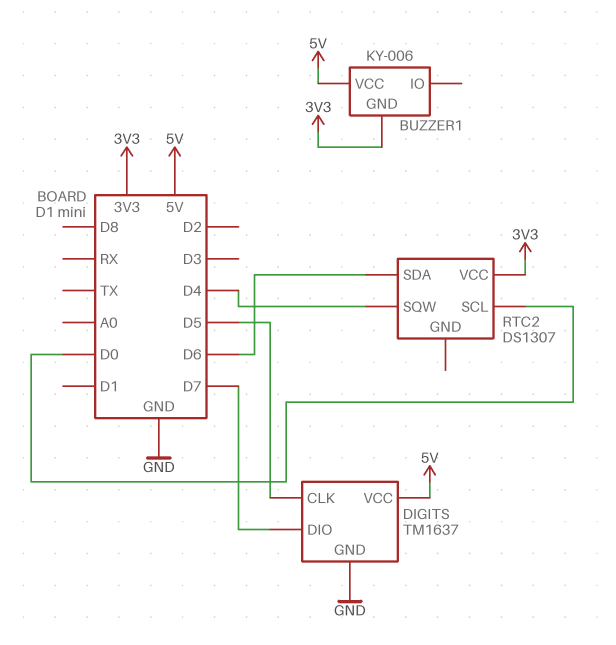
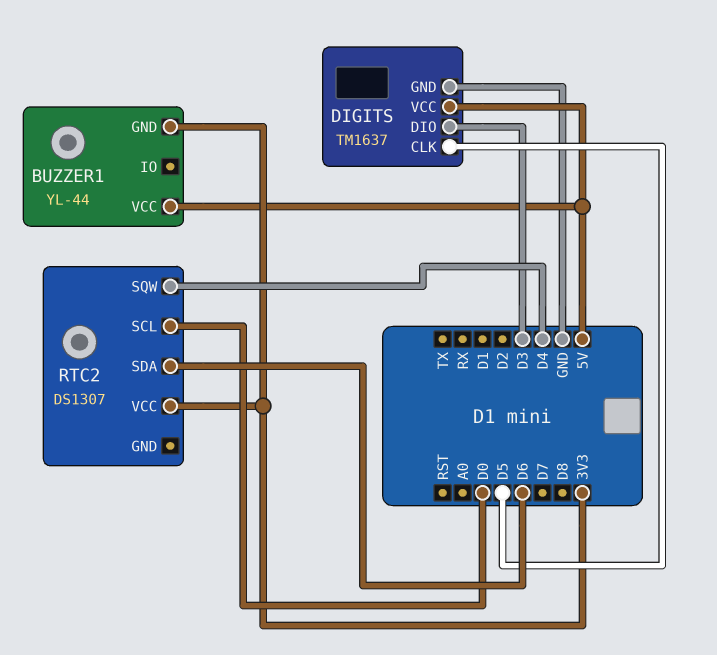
BUZZER1: KY-006 -> YL-44
DIGITS pin DIO: D7 -> D3

